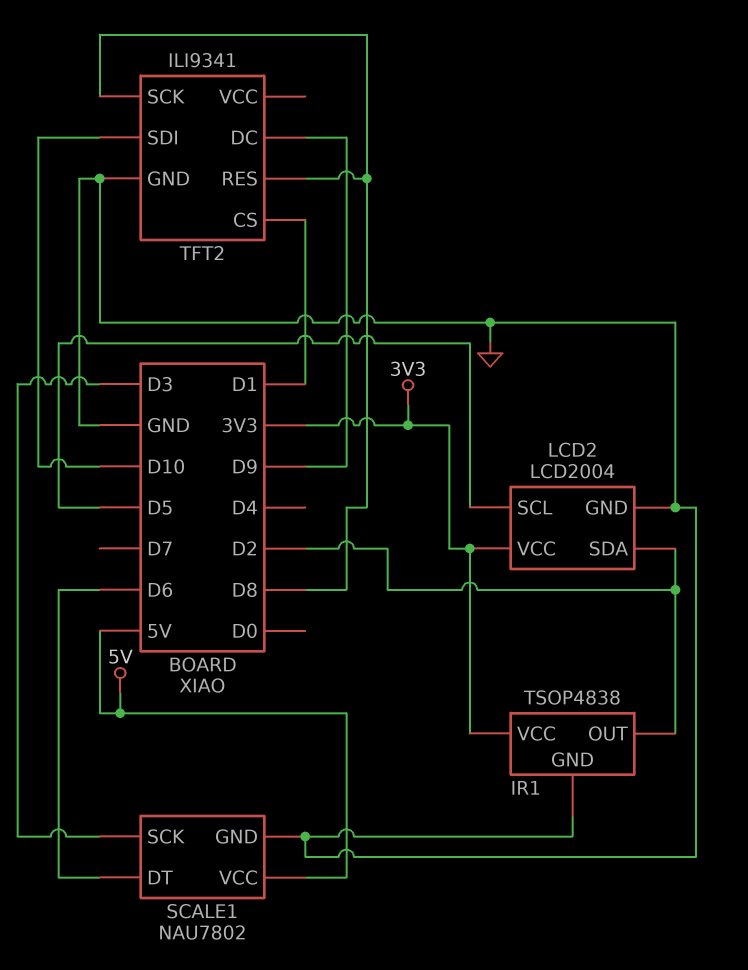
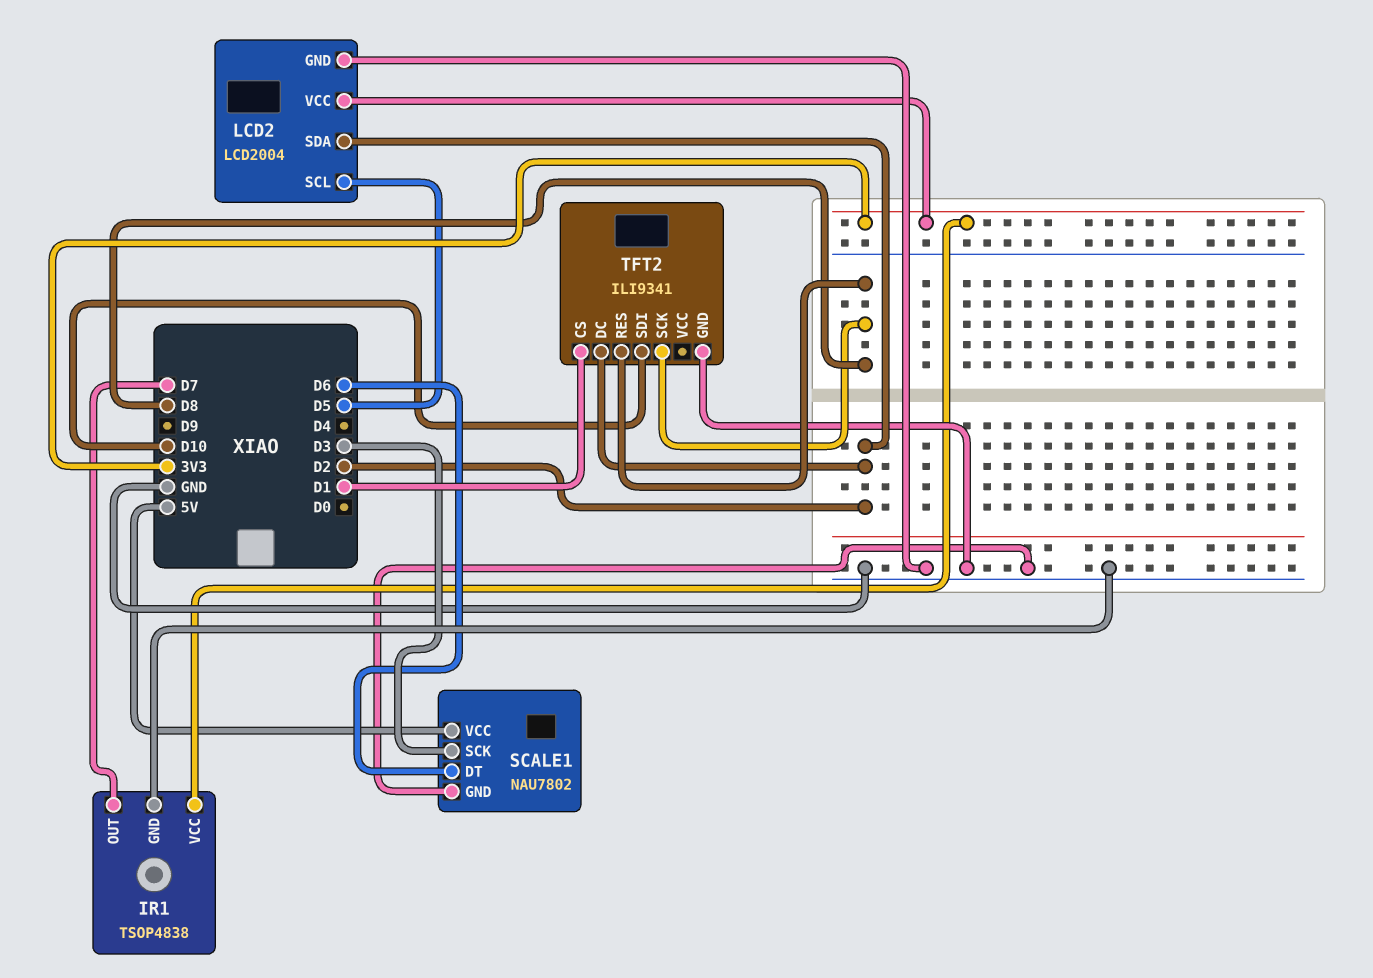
IR1 pin OUT: D2 -> D7
TFT2 pin DC: D9 -> D2

